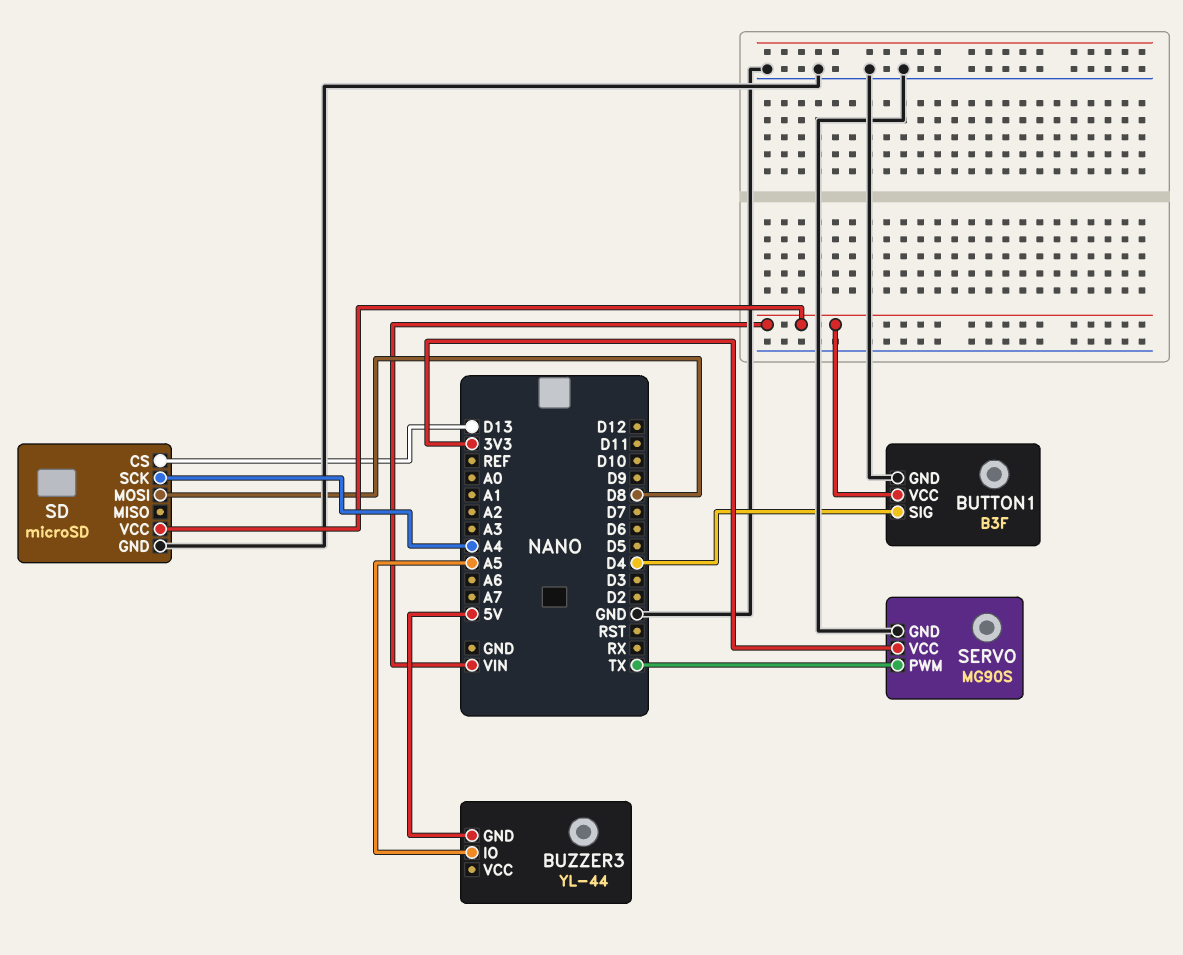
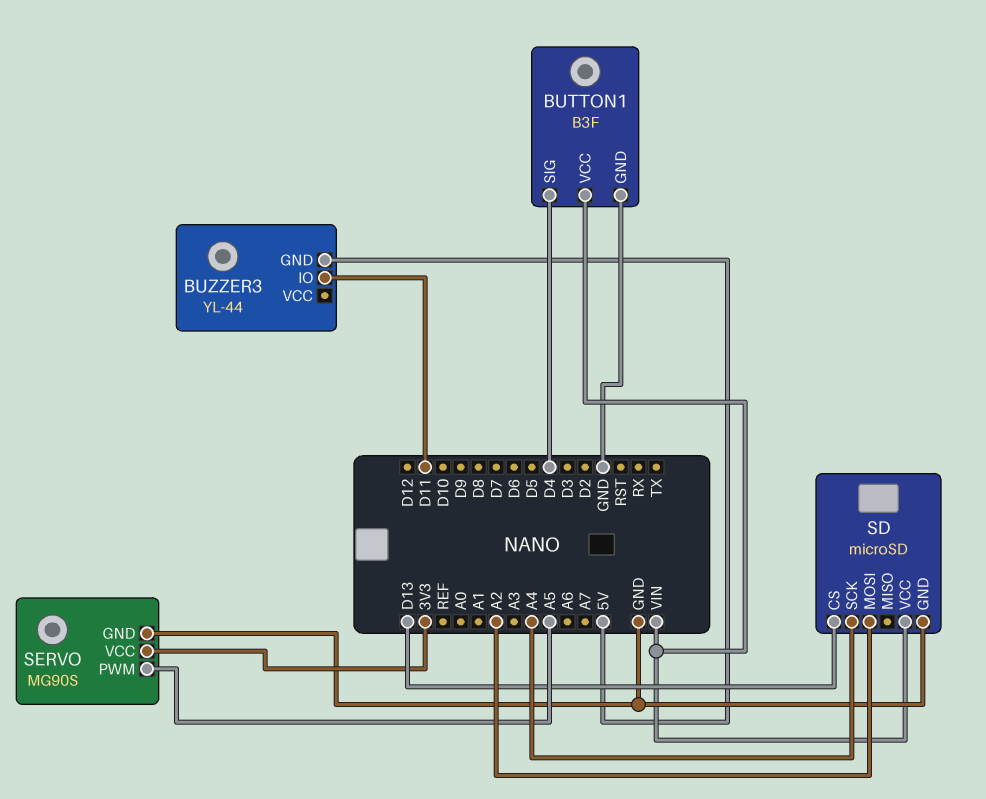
BUZZER3 pin IO: A5 -> D11
SD pin MOSI: D8 -> A2
SERVO pin PWM: TX -> A5

